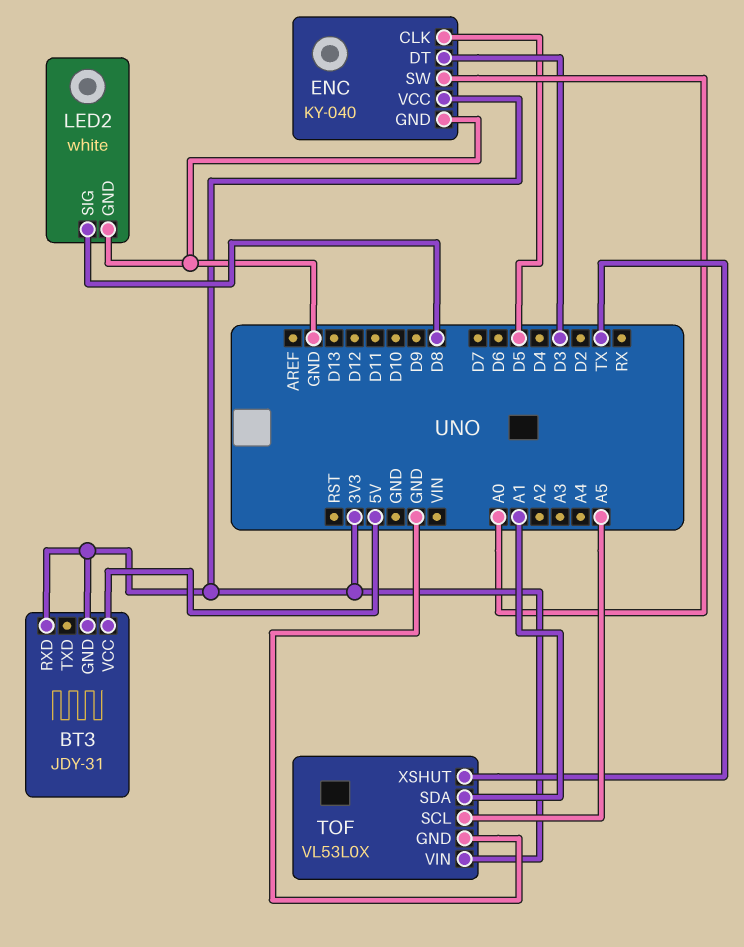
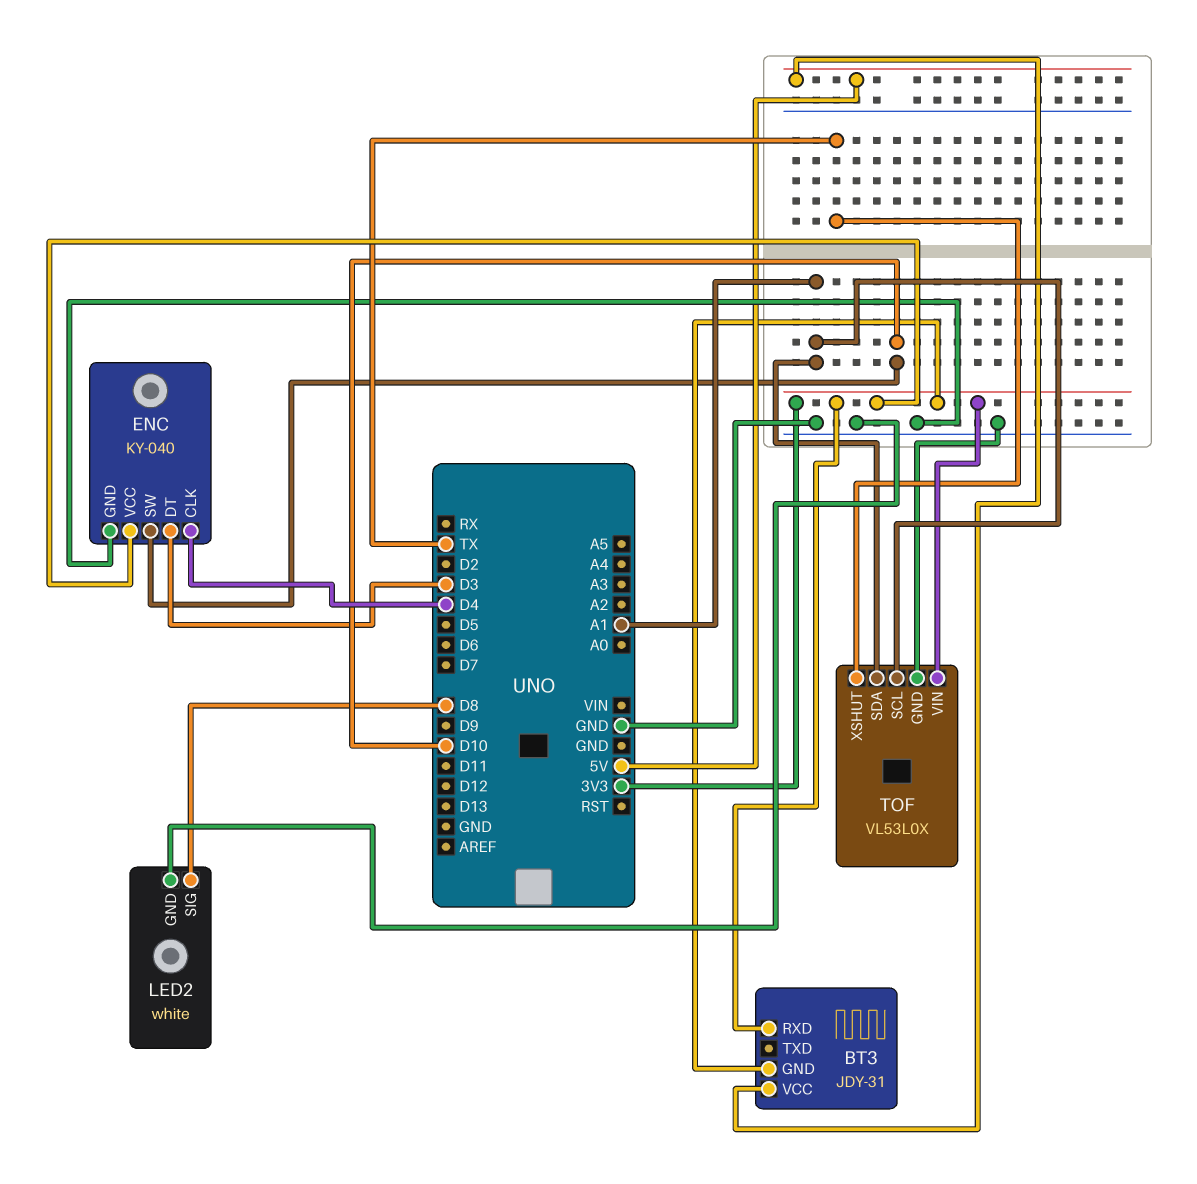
ENC pin CLK: D5 -> D4
ENC pin SW: A0 -> D10
TOF pin SCL: A5 -> A1

